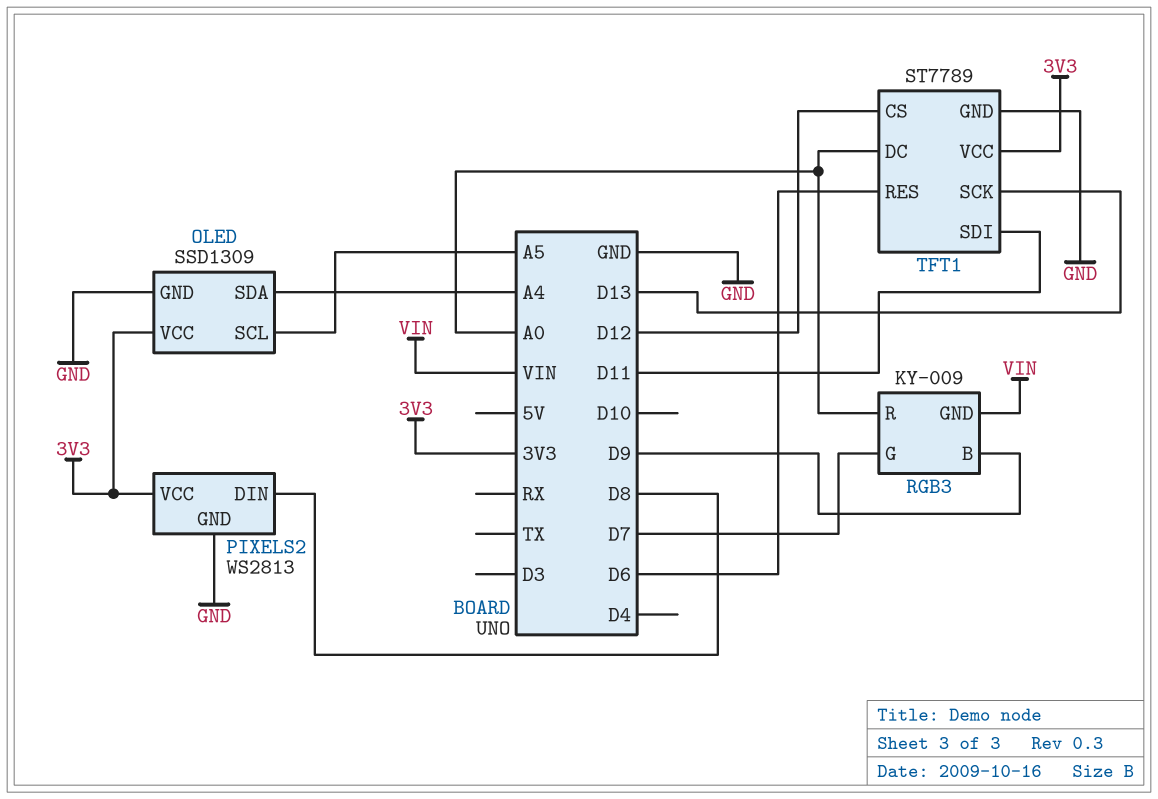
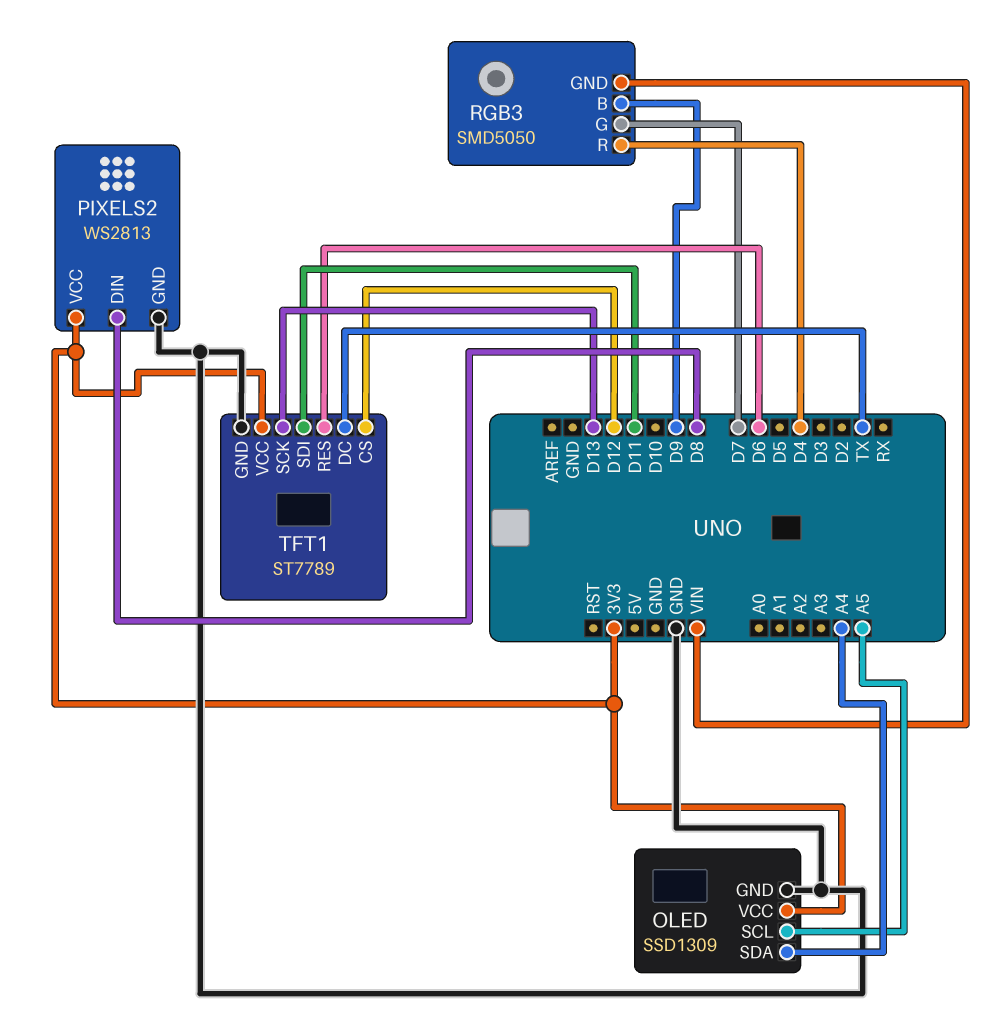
RGB3: KY-009 -> SMD5050
RGB3 pin R: A0 -> D4
TFT1 pin DC: A0 -> TX

